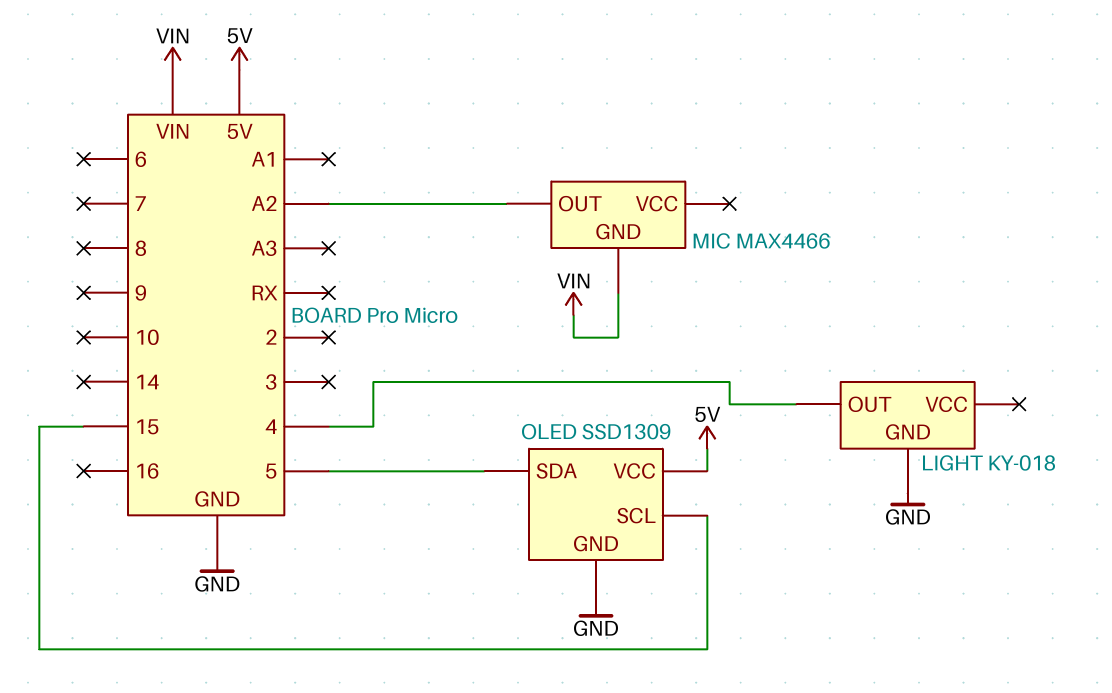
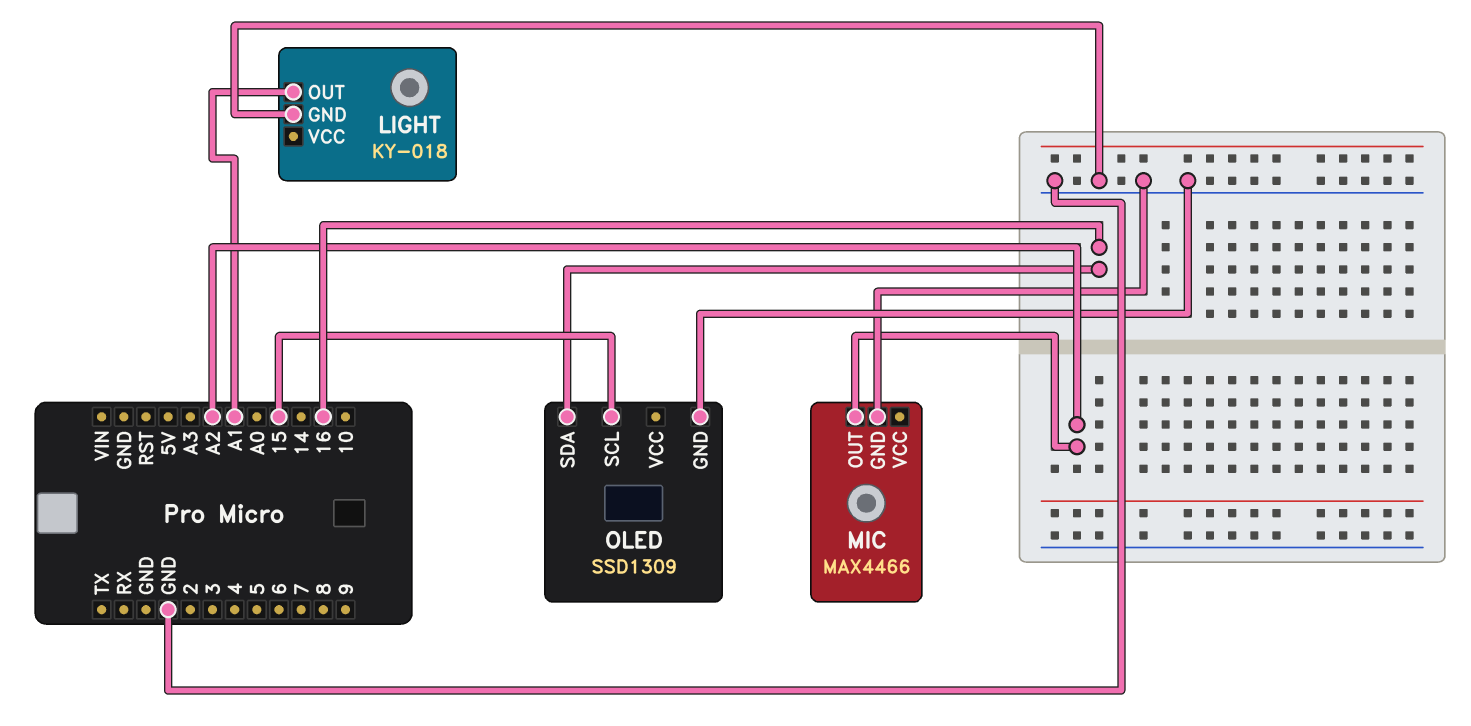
LIGHT pin OUT: 4 -> A1
MIC pin GND: VIN -> GND
OLED pin SDA: 5 -> 16
OLED pin VCC: 5V -> none

